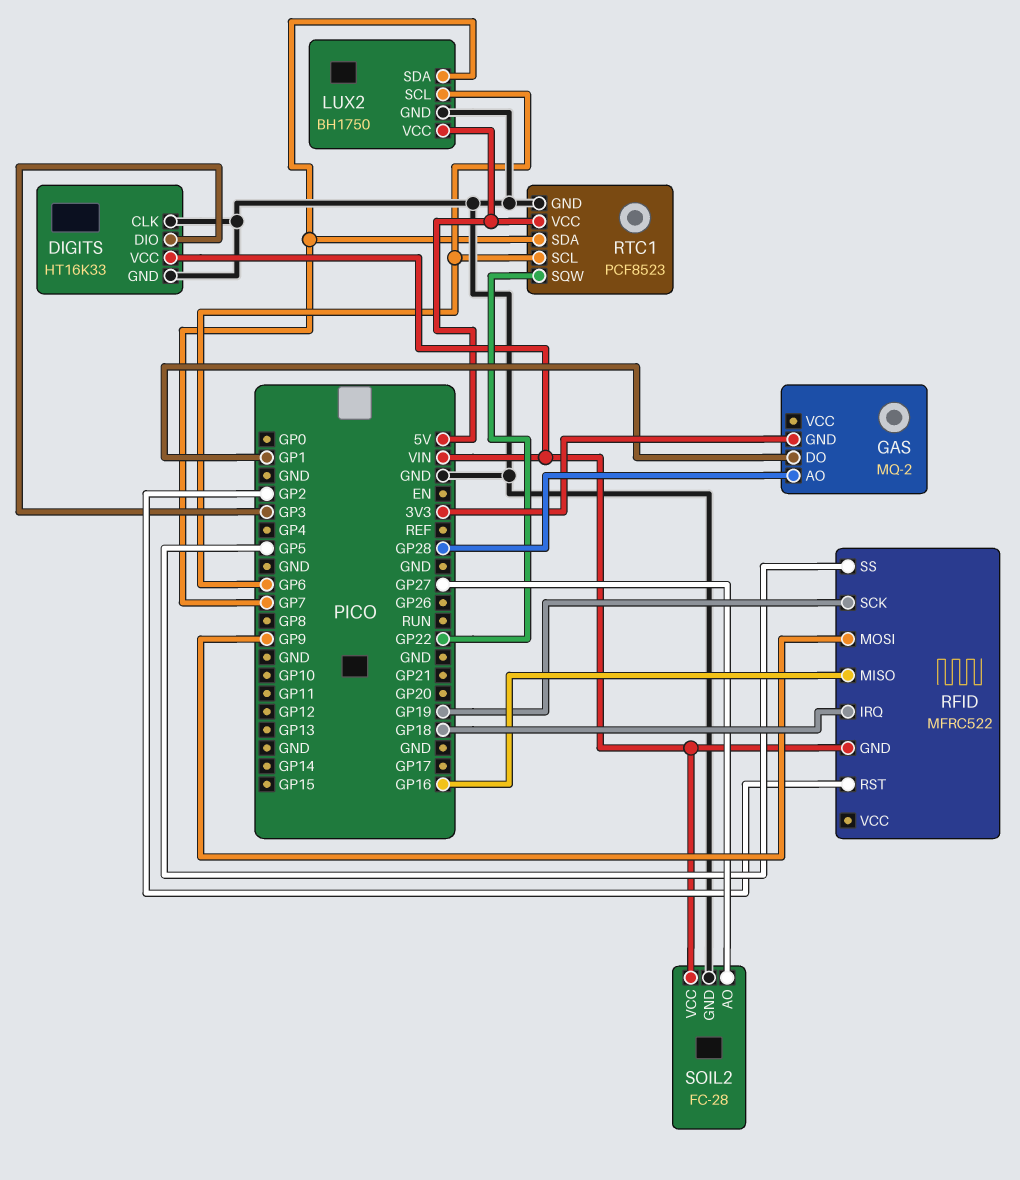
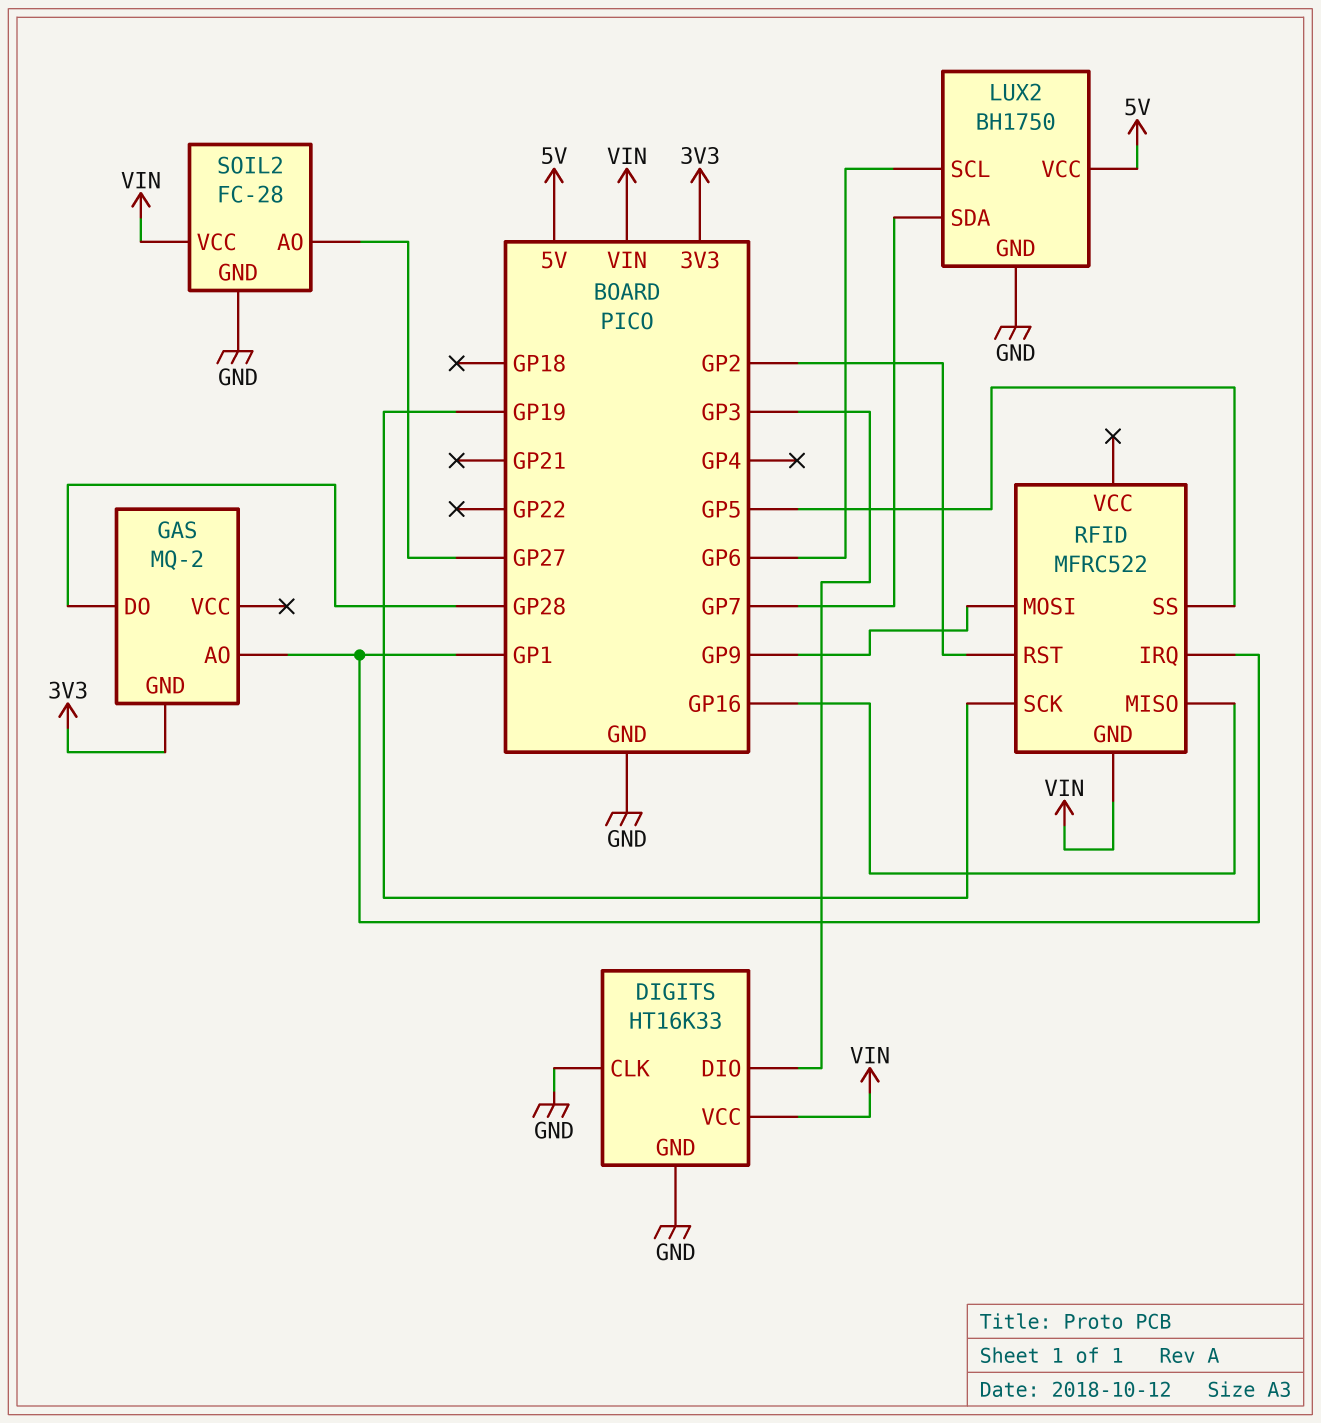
GAS pin AO: GP28 -> GP1
GAS pin DO: GP1 -> GP28
RFID pin IRQ: GP18 -> GP1
RTC1: PCF8523 -> none
RTC1 pin GND: GND -> none
RTC1 pin SCL: GP6 -> none
RTC1 pin SDA: GP7 -> none
RTC1 pin SQW: GP22 -> none
RTC1 pin VCC: 5V -> none

